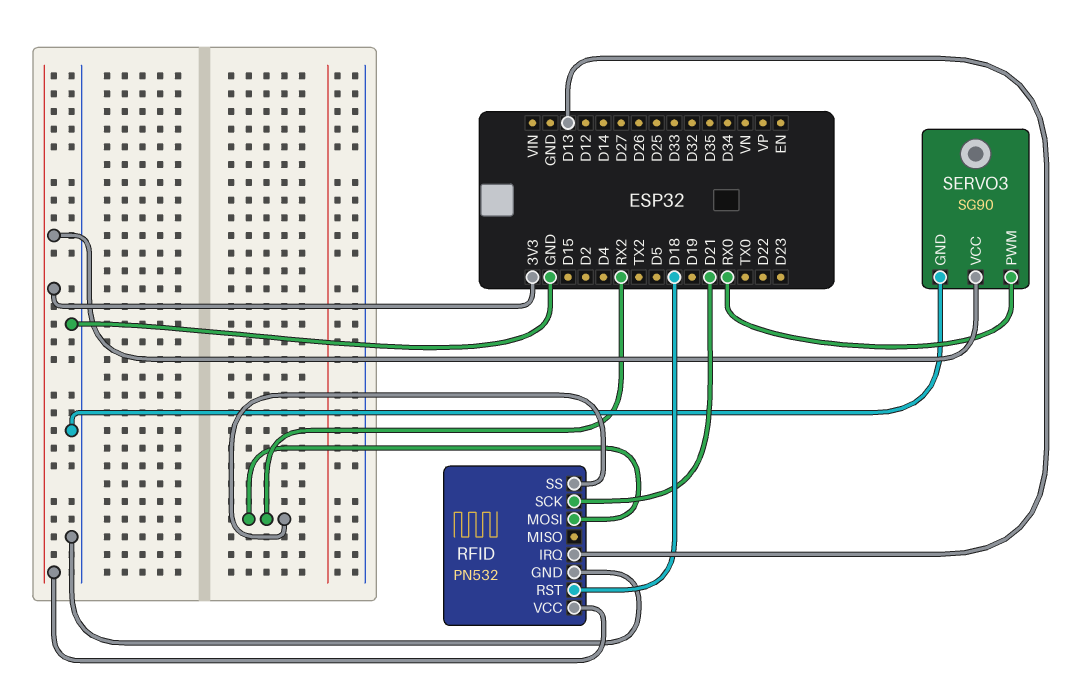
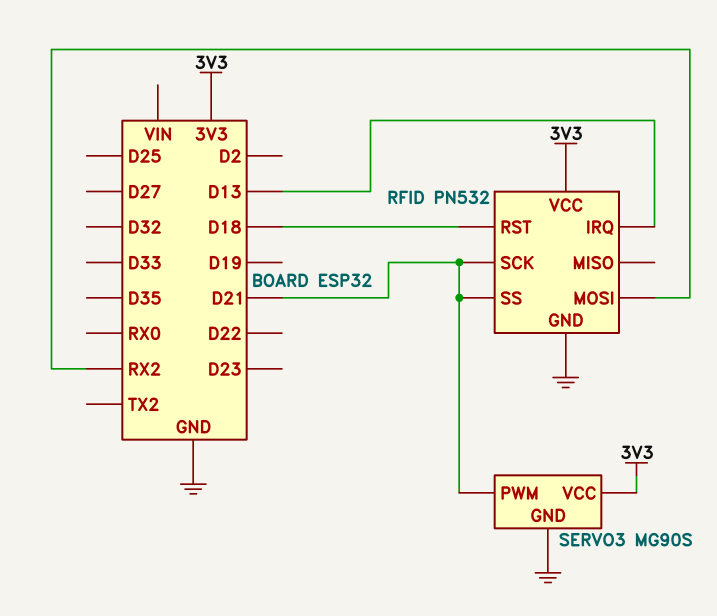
RFID pin SS: RX2 -> D21
SERVO3: SG90 -> MG90S
SERVO3 pin PWM: RX0 -> D21

